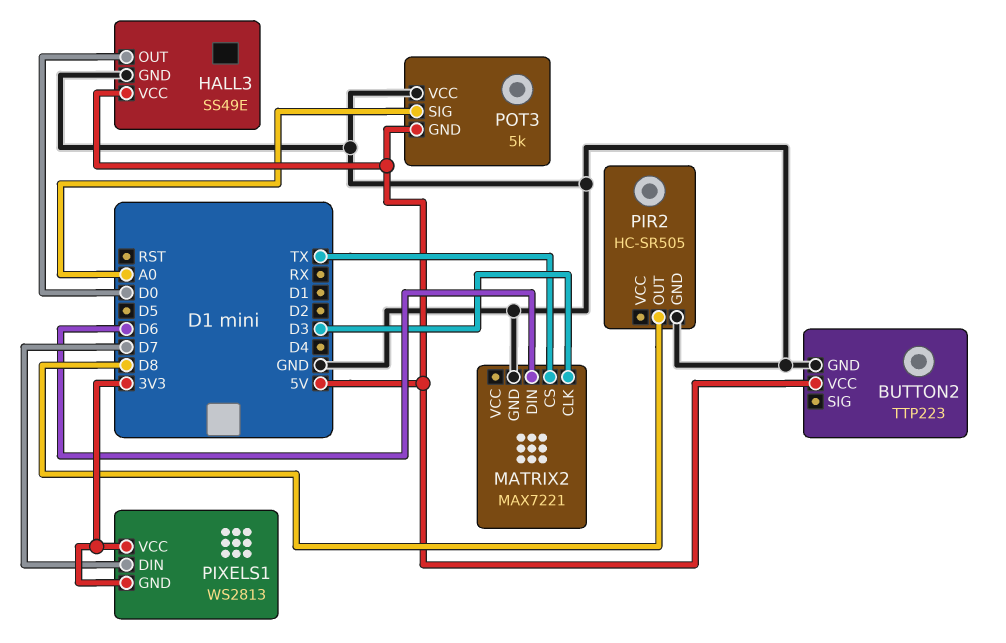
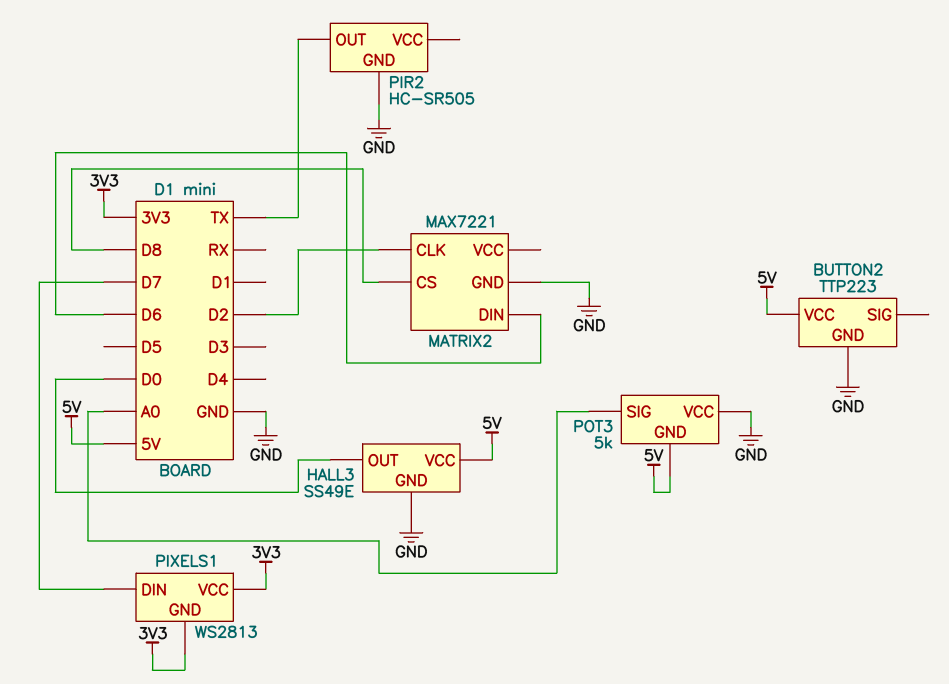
MATRIX2 pin CLK: D3 -> D2
MATRIX2 pin CS: TX -> D8
PIR2 pin OUT: D8 -> TX

